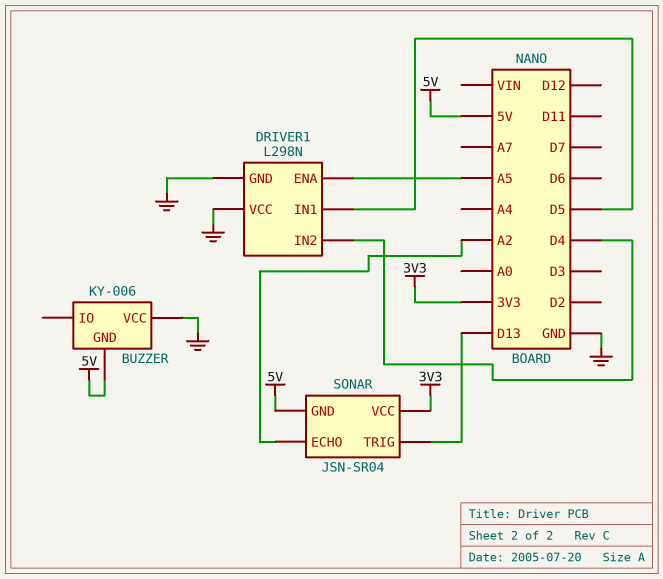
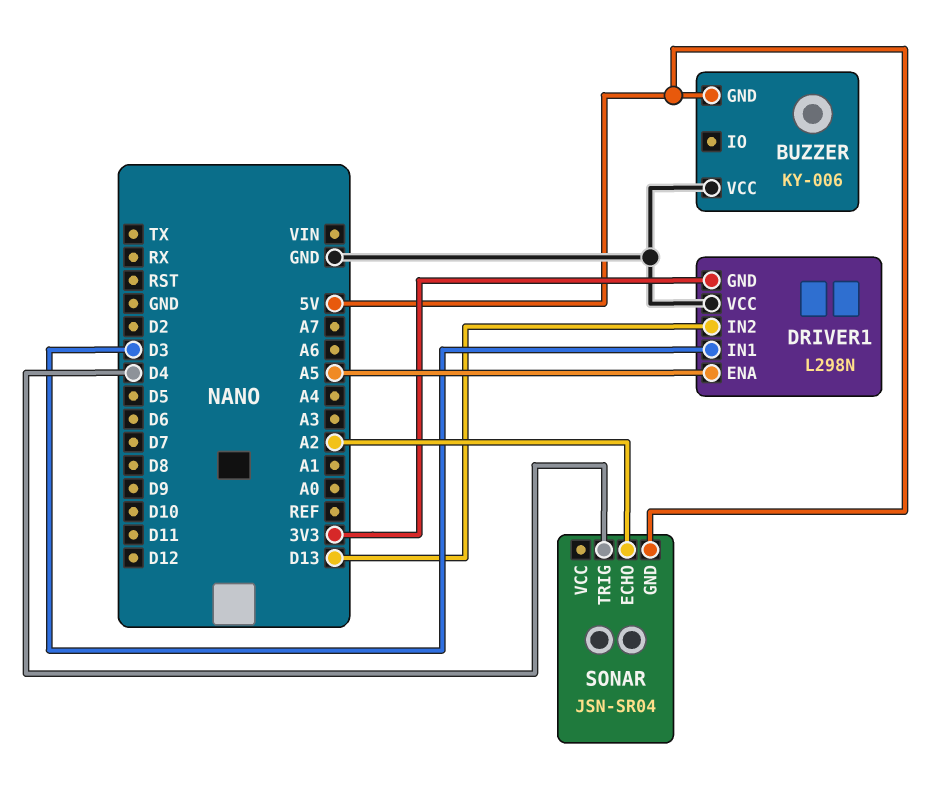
DRIVER1 pin GND: GND -> 3V3
DRIVER1 pin IN1: D5 -> D3
DRIVER1 pin IN2: D4 -> D13
SONAR pin TRIG: D13 -> D4
SONAR pin VCC: 3V3 -> none

